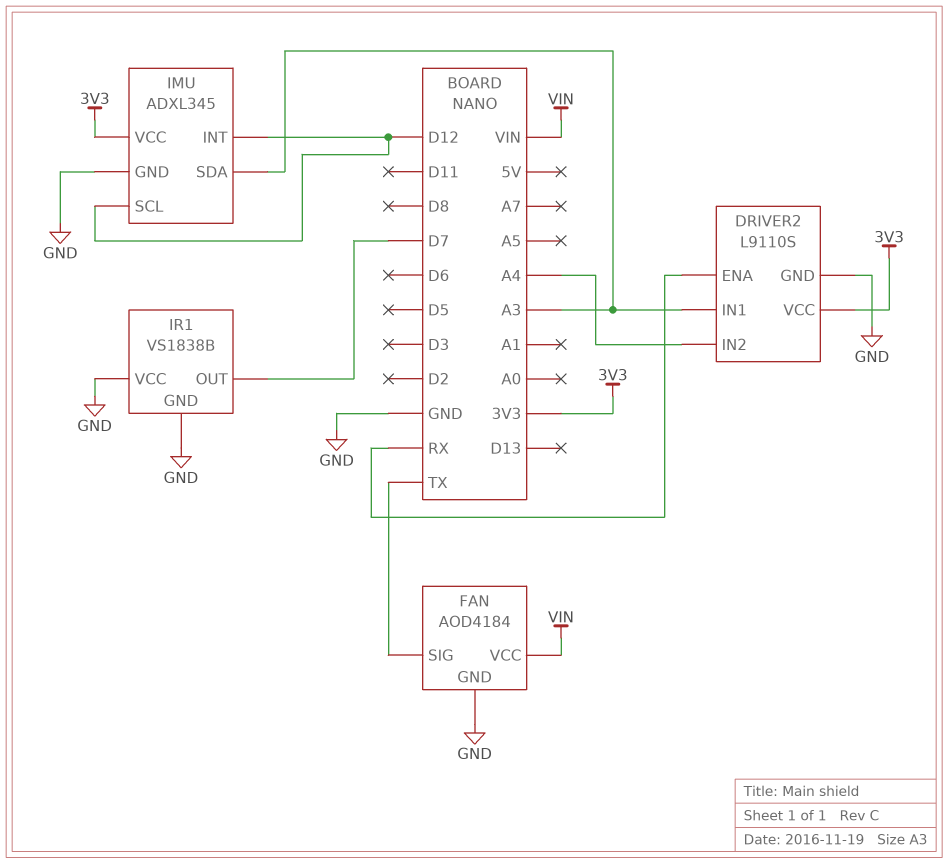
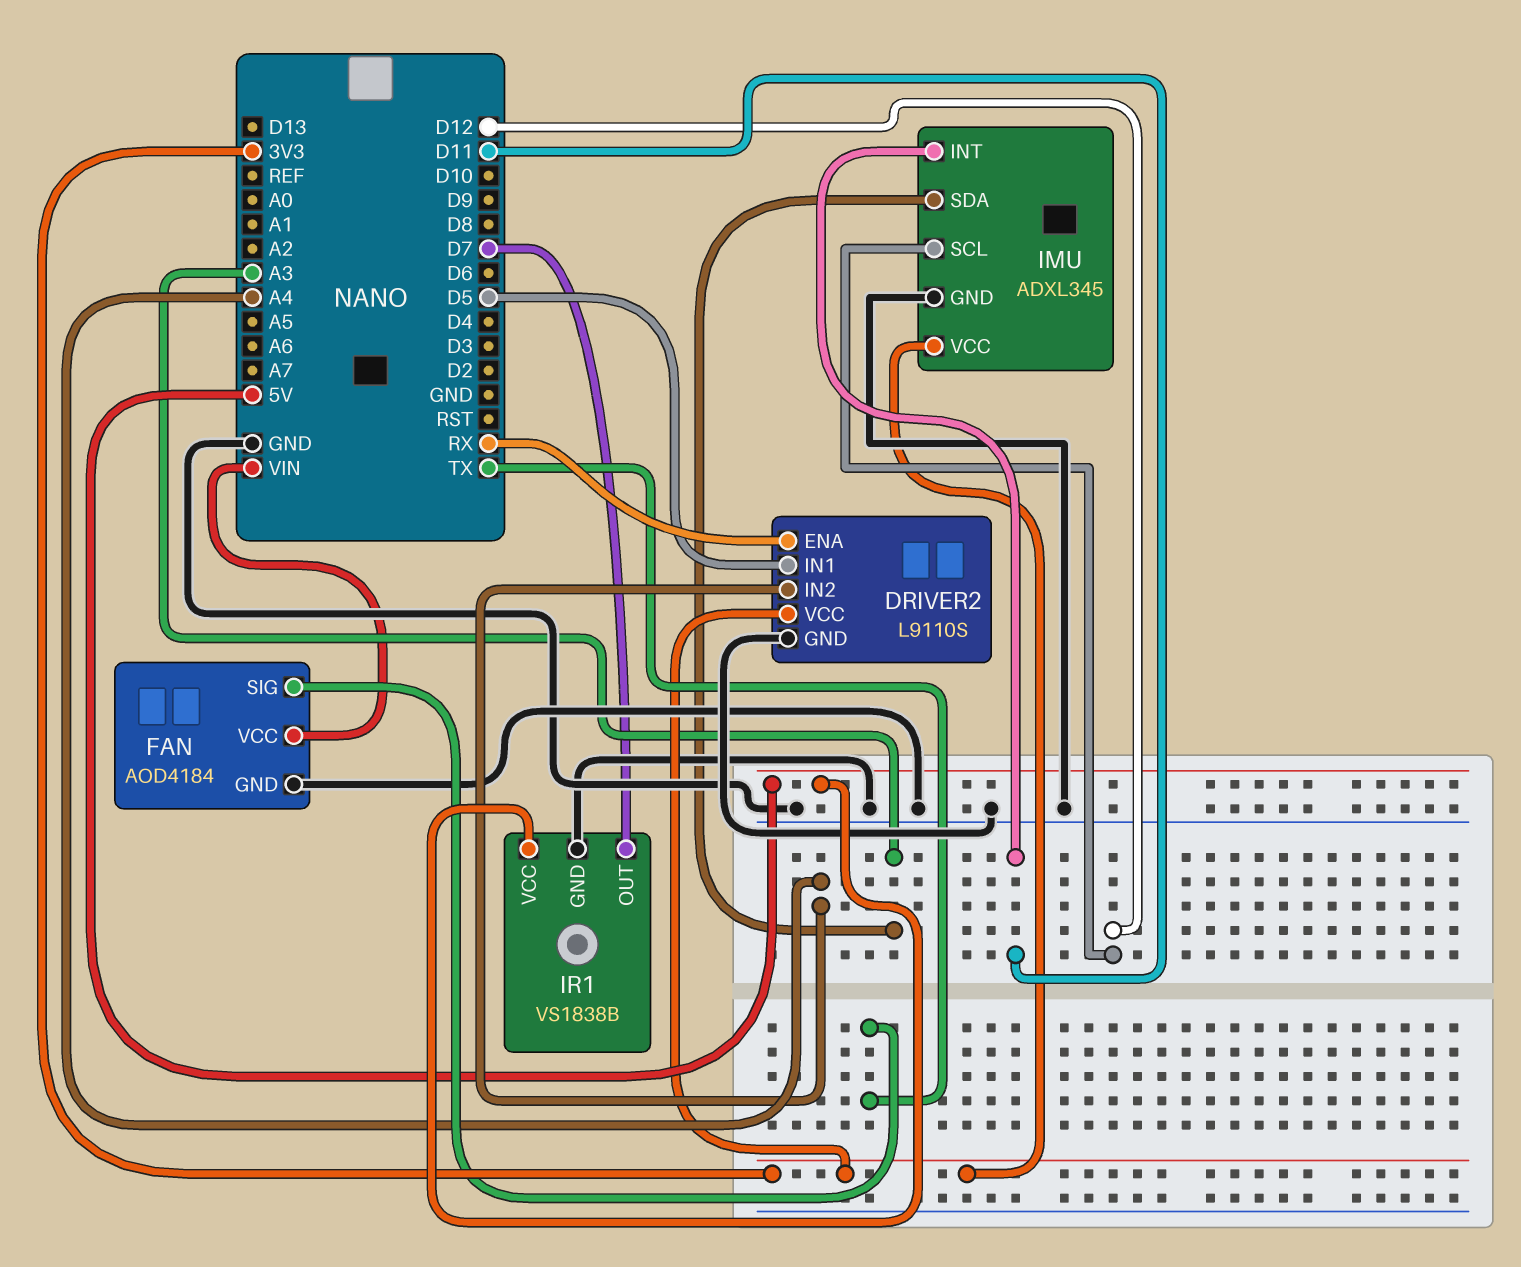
DRIVER2 pin IN1: A3 -> D5
IMU pin INT: D12 -> D11
IR1 pin VCC: GND -> 5V

